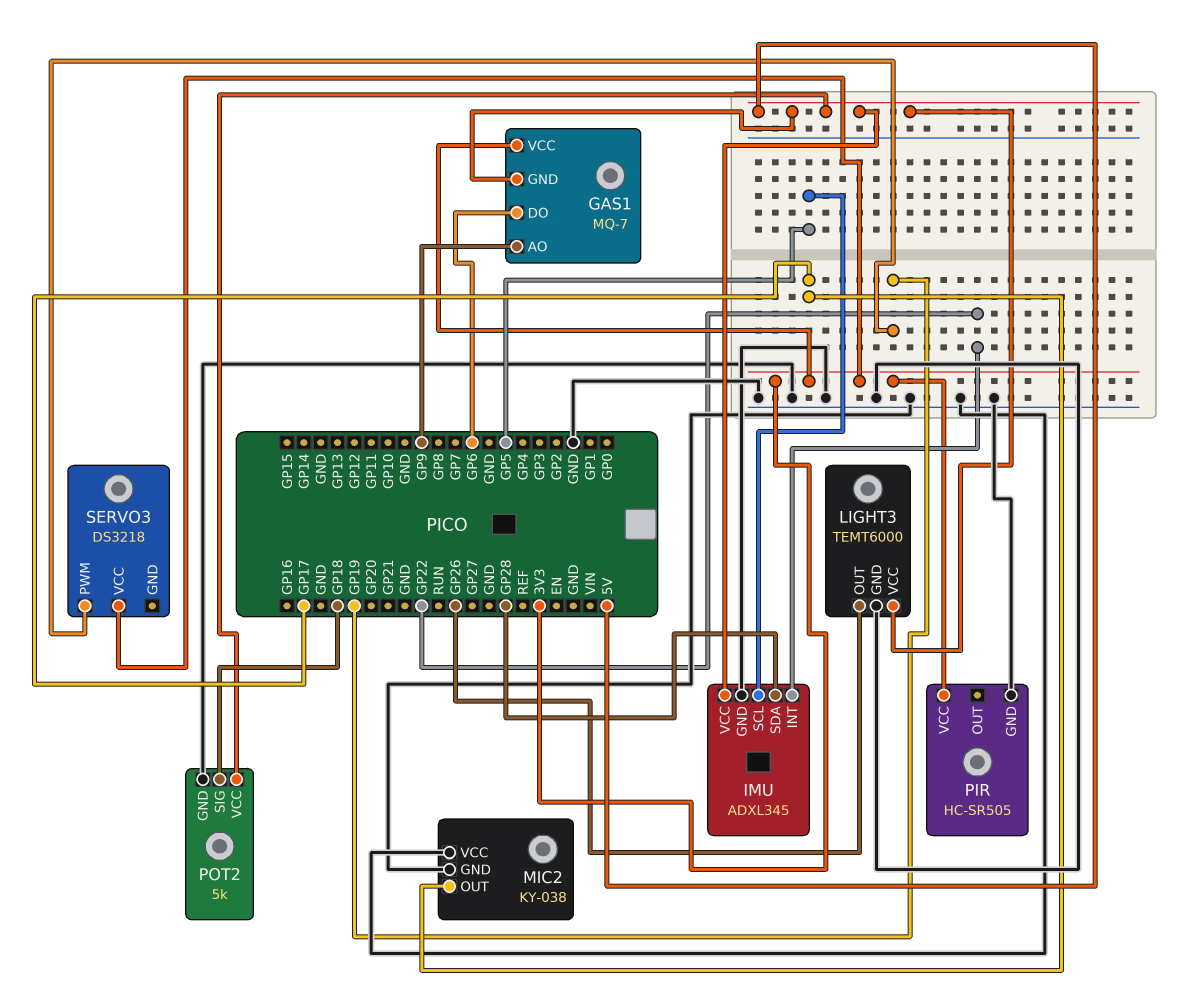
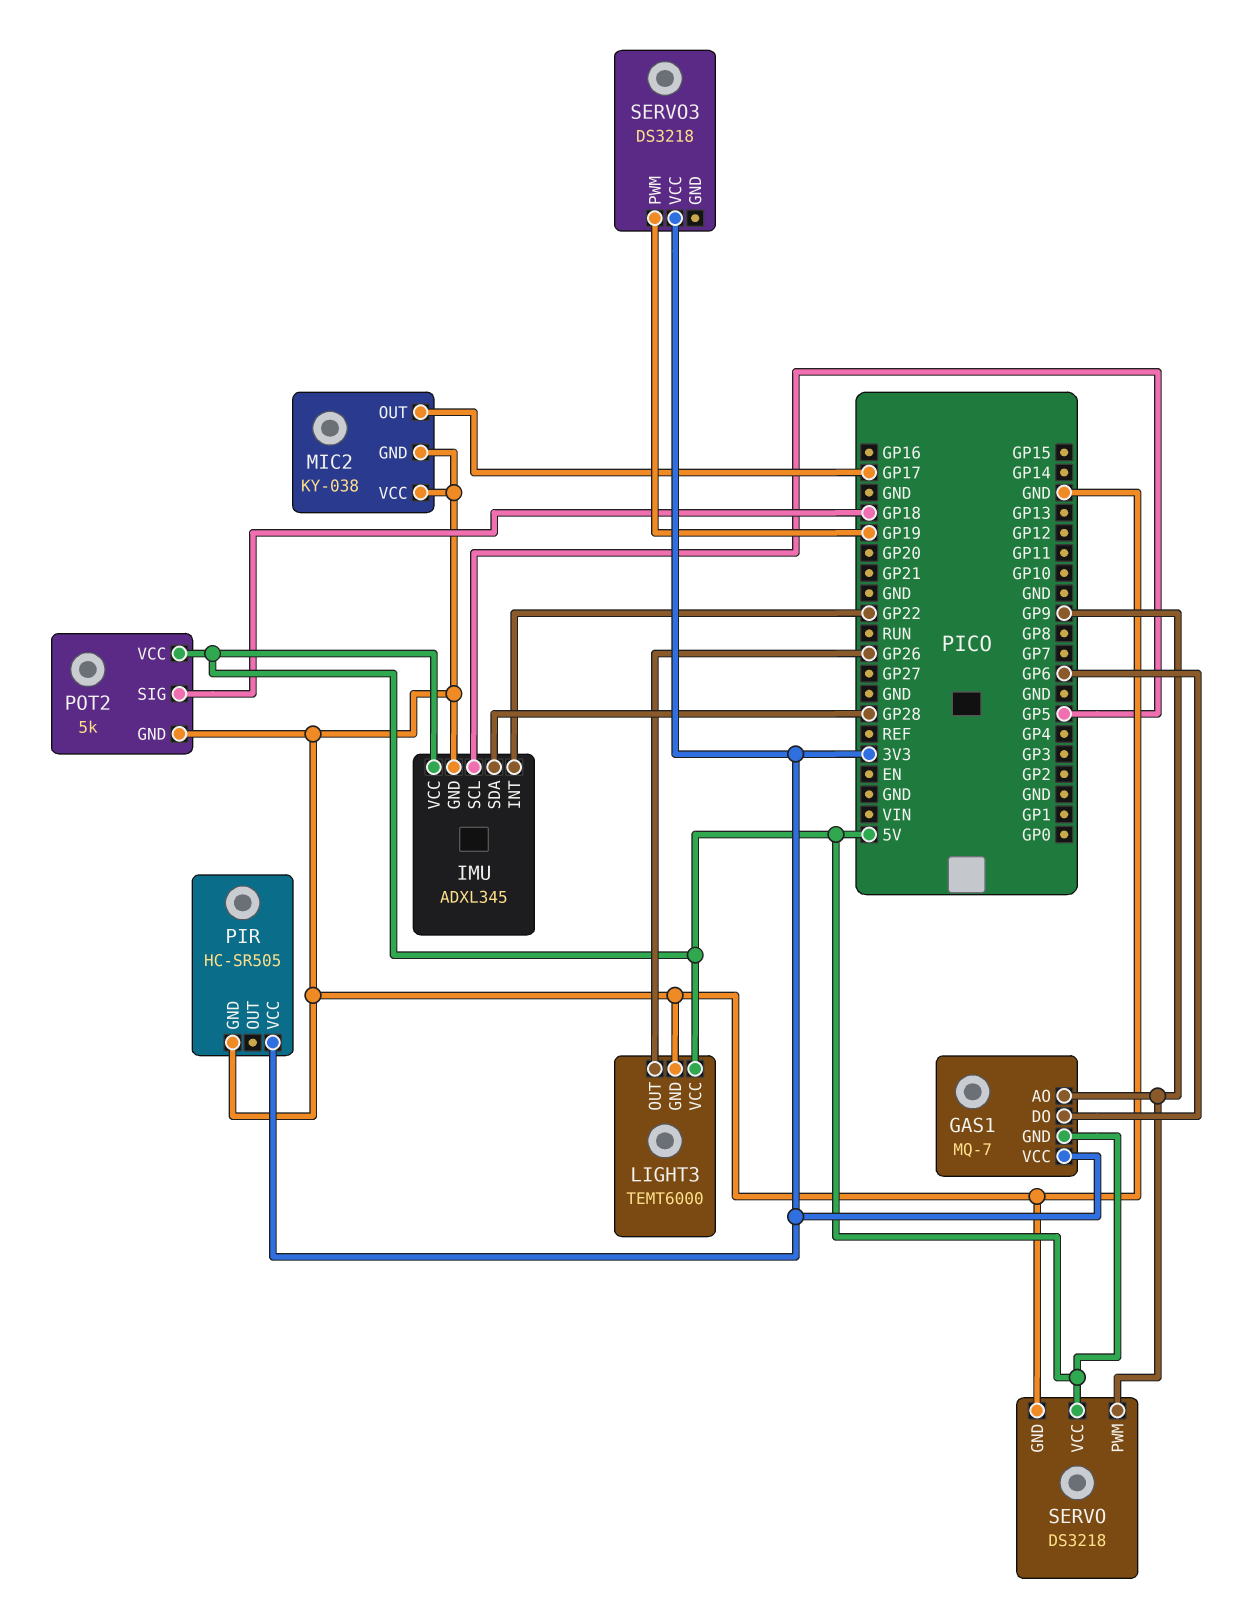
SERVO: none -> DS3218
SERVO pin GND: none -> GND
SERVO pin PWM: none -> GP9
SERVO pin VCC: none -> 5V

